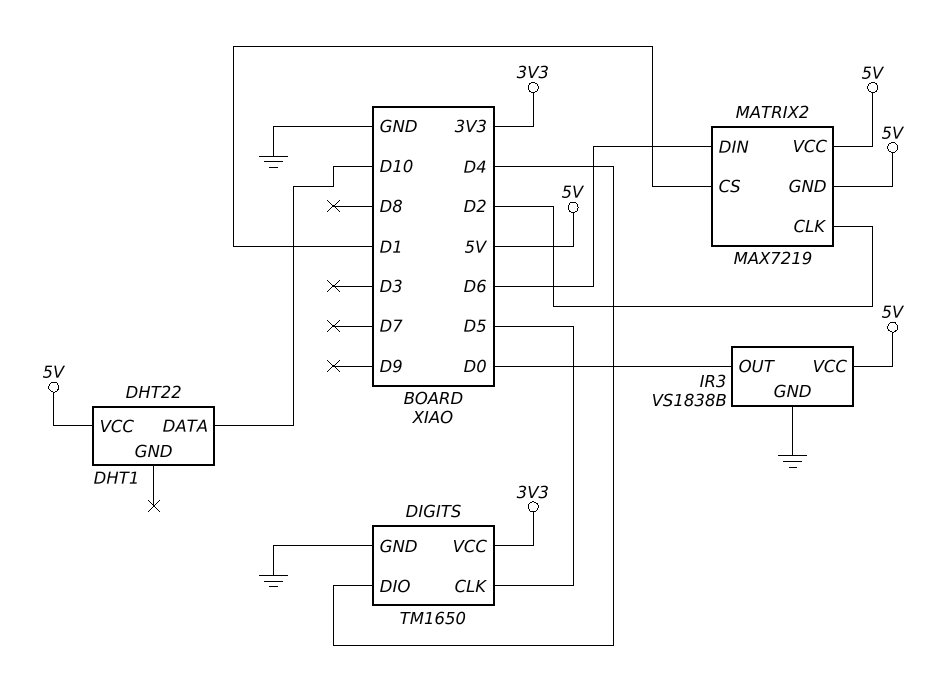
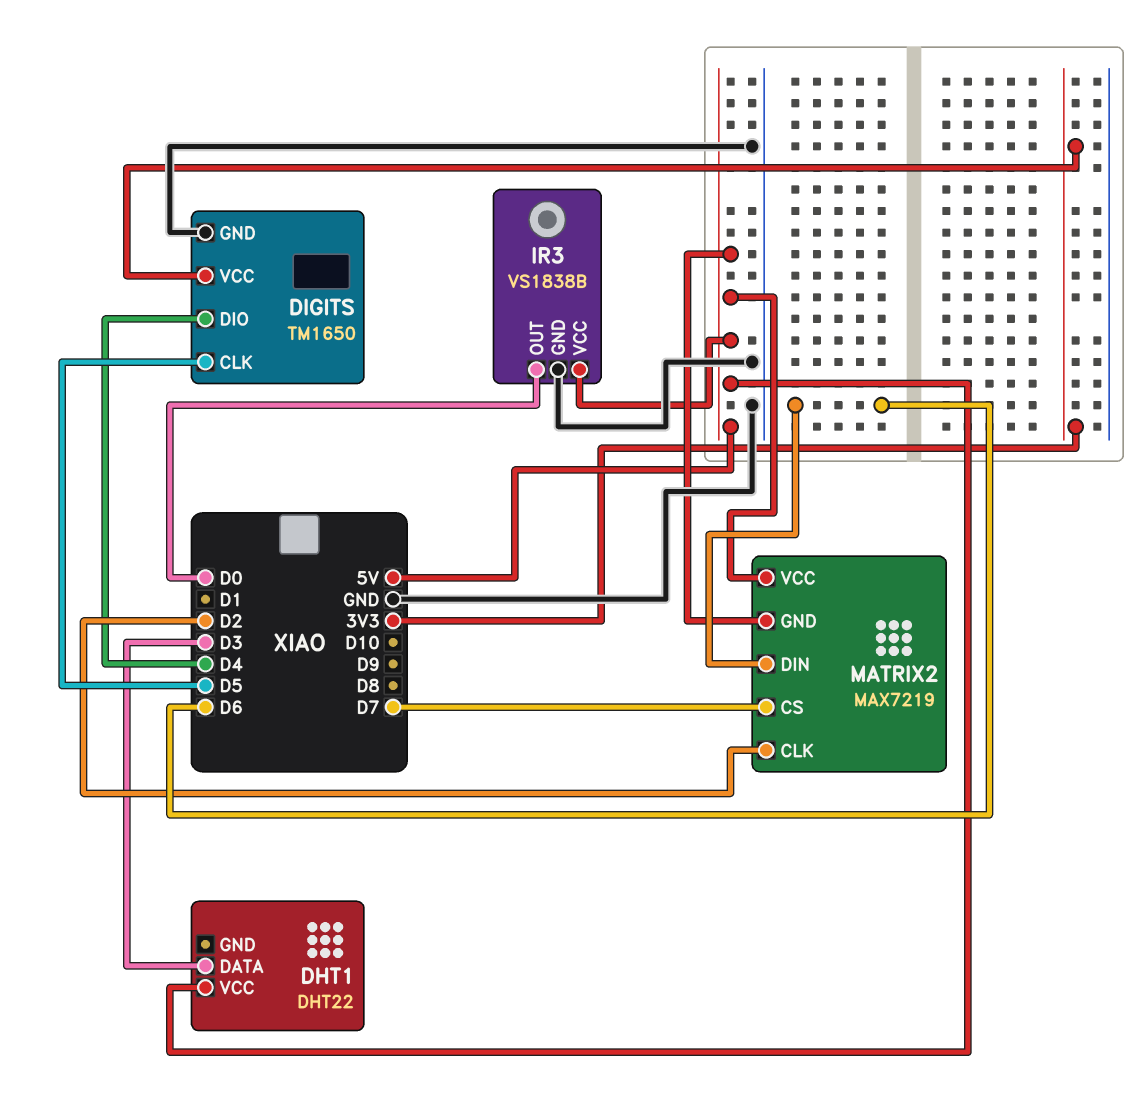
DHT1 pin DATA: D10 -> D3
MATRIX2 pin CS: D1 -> D7

